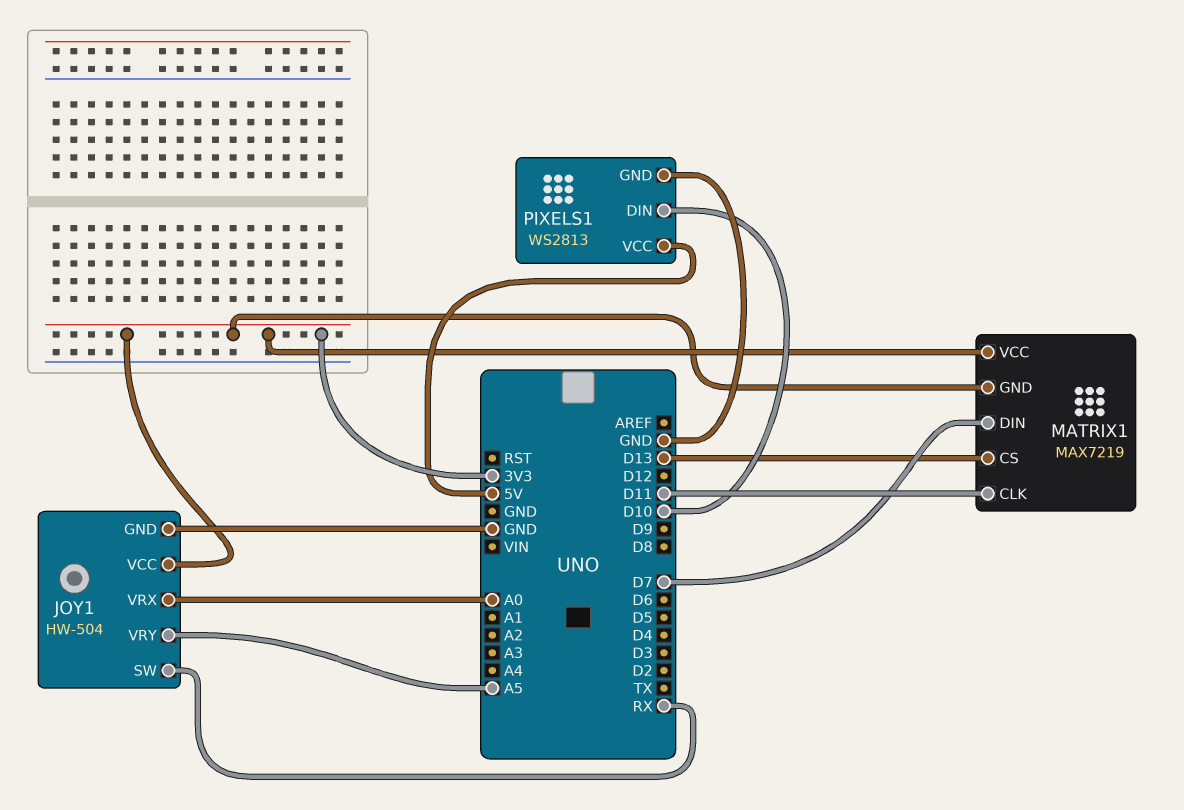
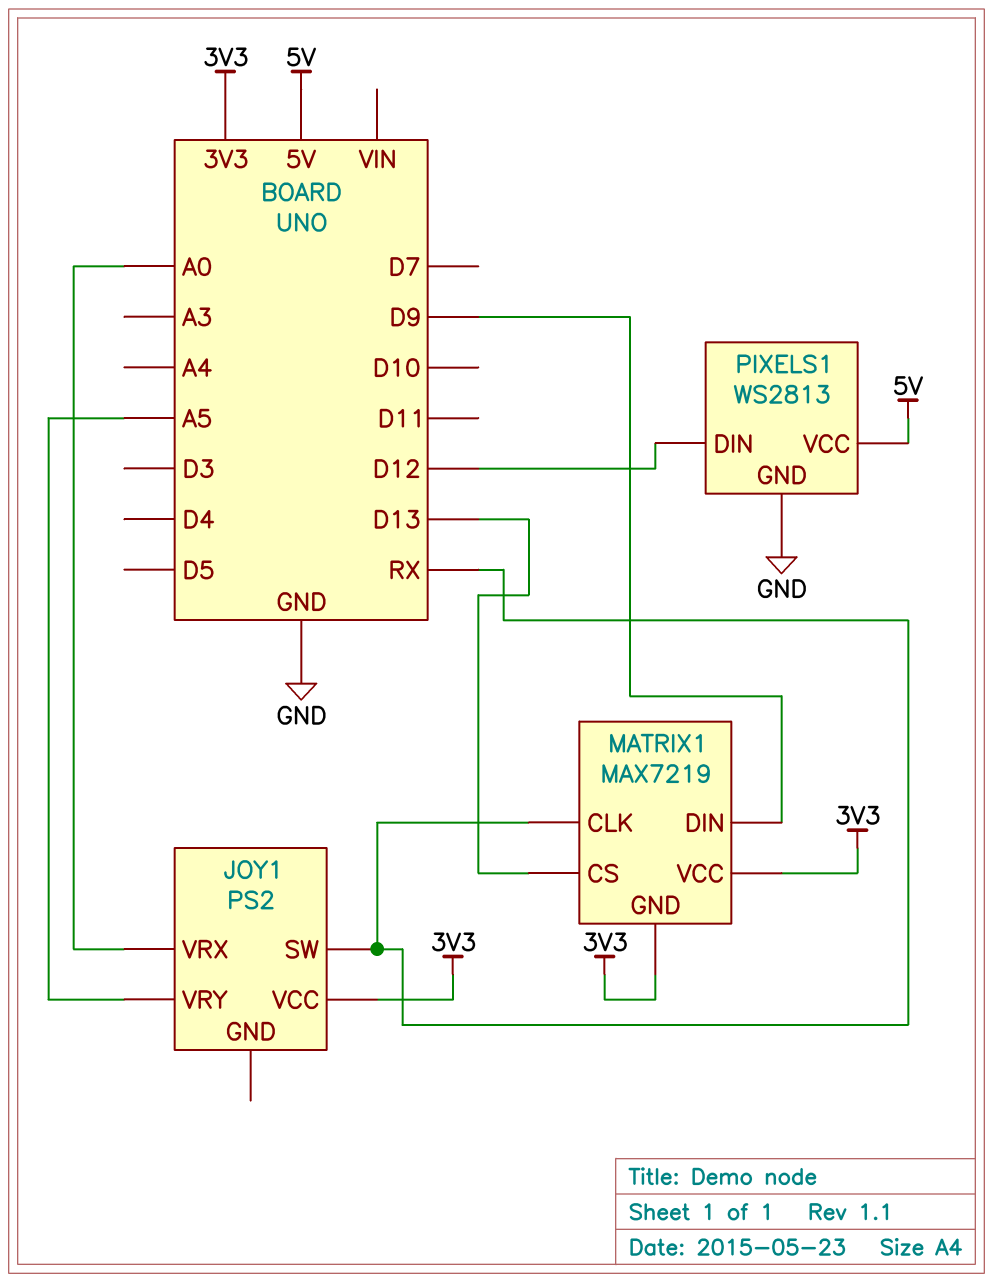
JOY1: HW-504 -> PS2
JOY1 pin GND: GND -> none
MATRIX1 pin CLK: D11 -> RX
MATRIX1 pin DIN: D7 -> D9
PIXELS1 pin DIN: D10 -> D12

